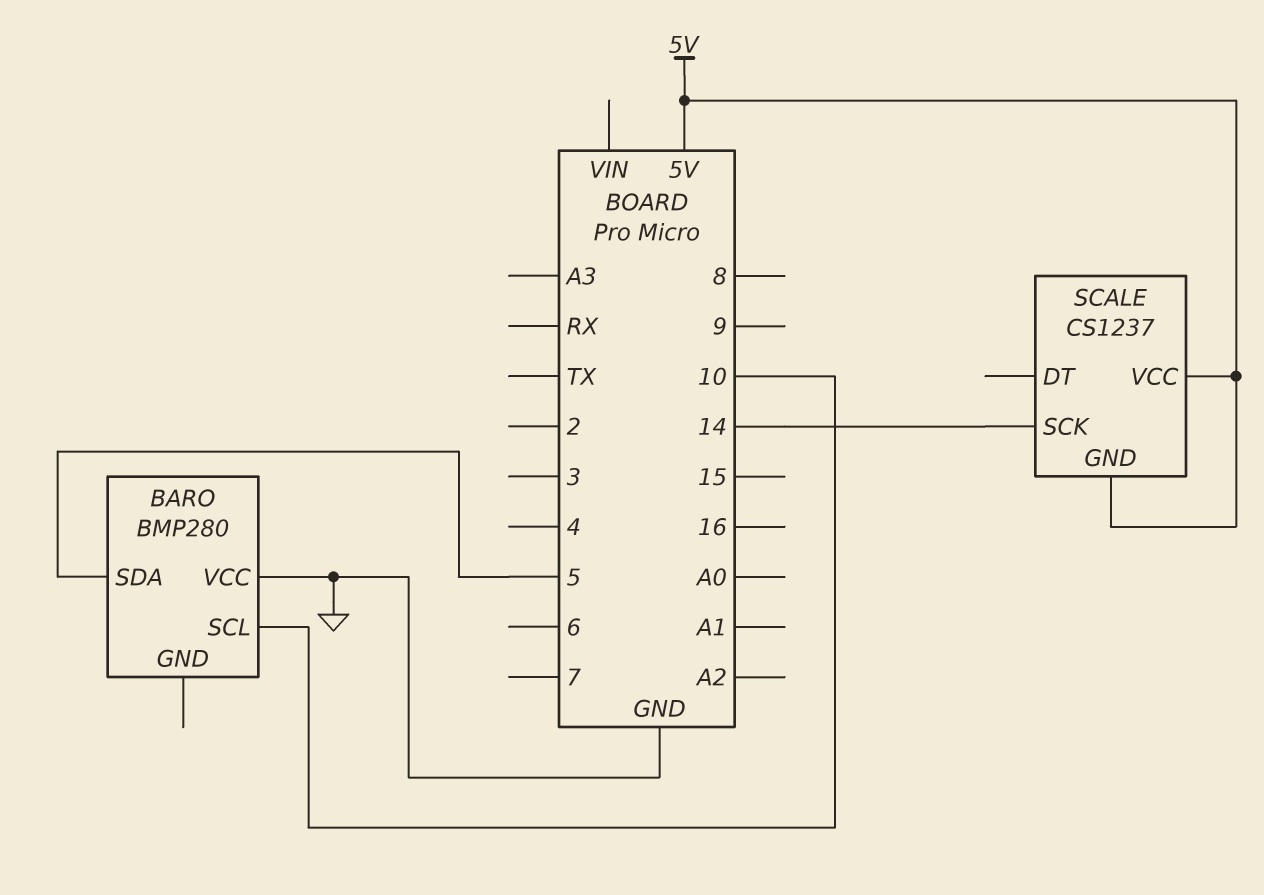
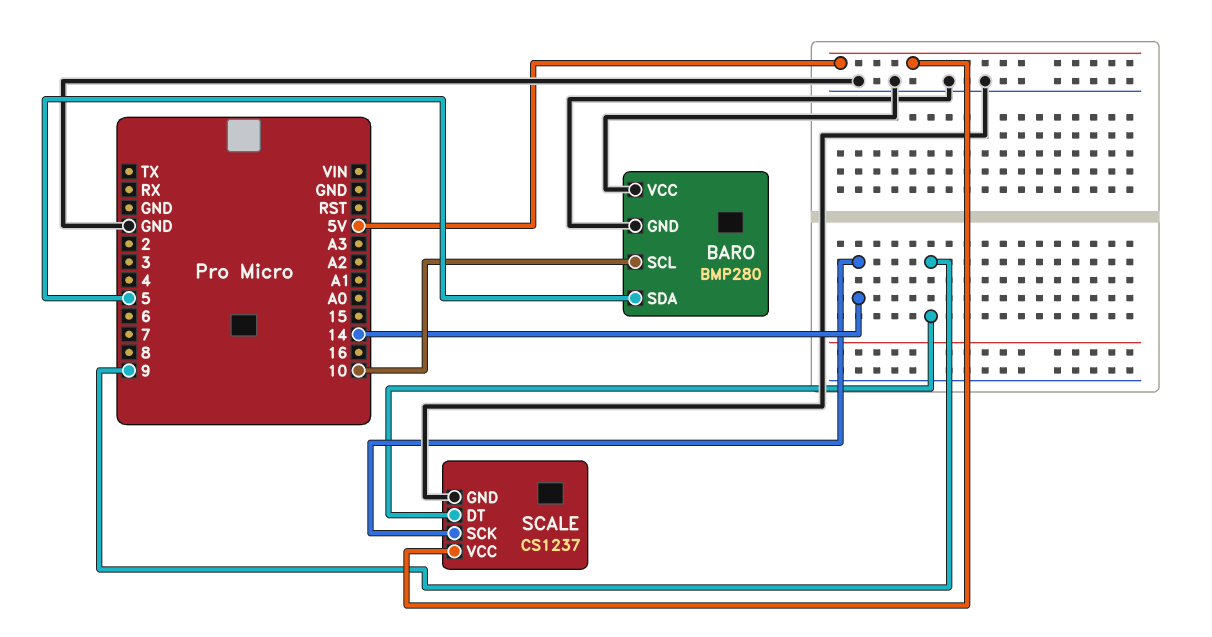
BARO pin GND: none -> GND
SCALE pin DT: none -> 9
SCALE pin GND: 5V -> GND

